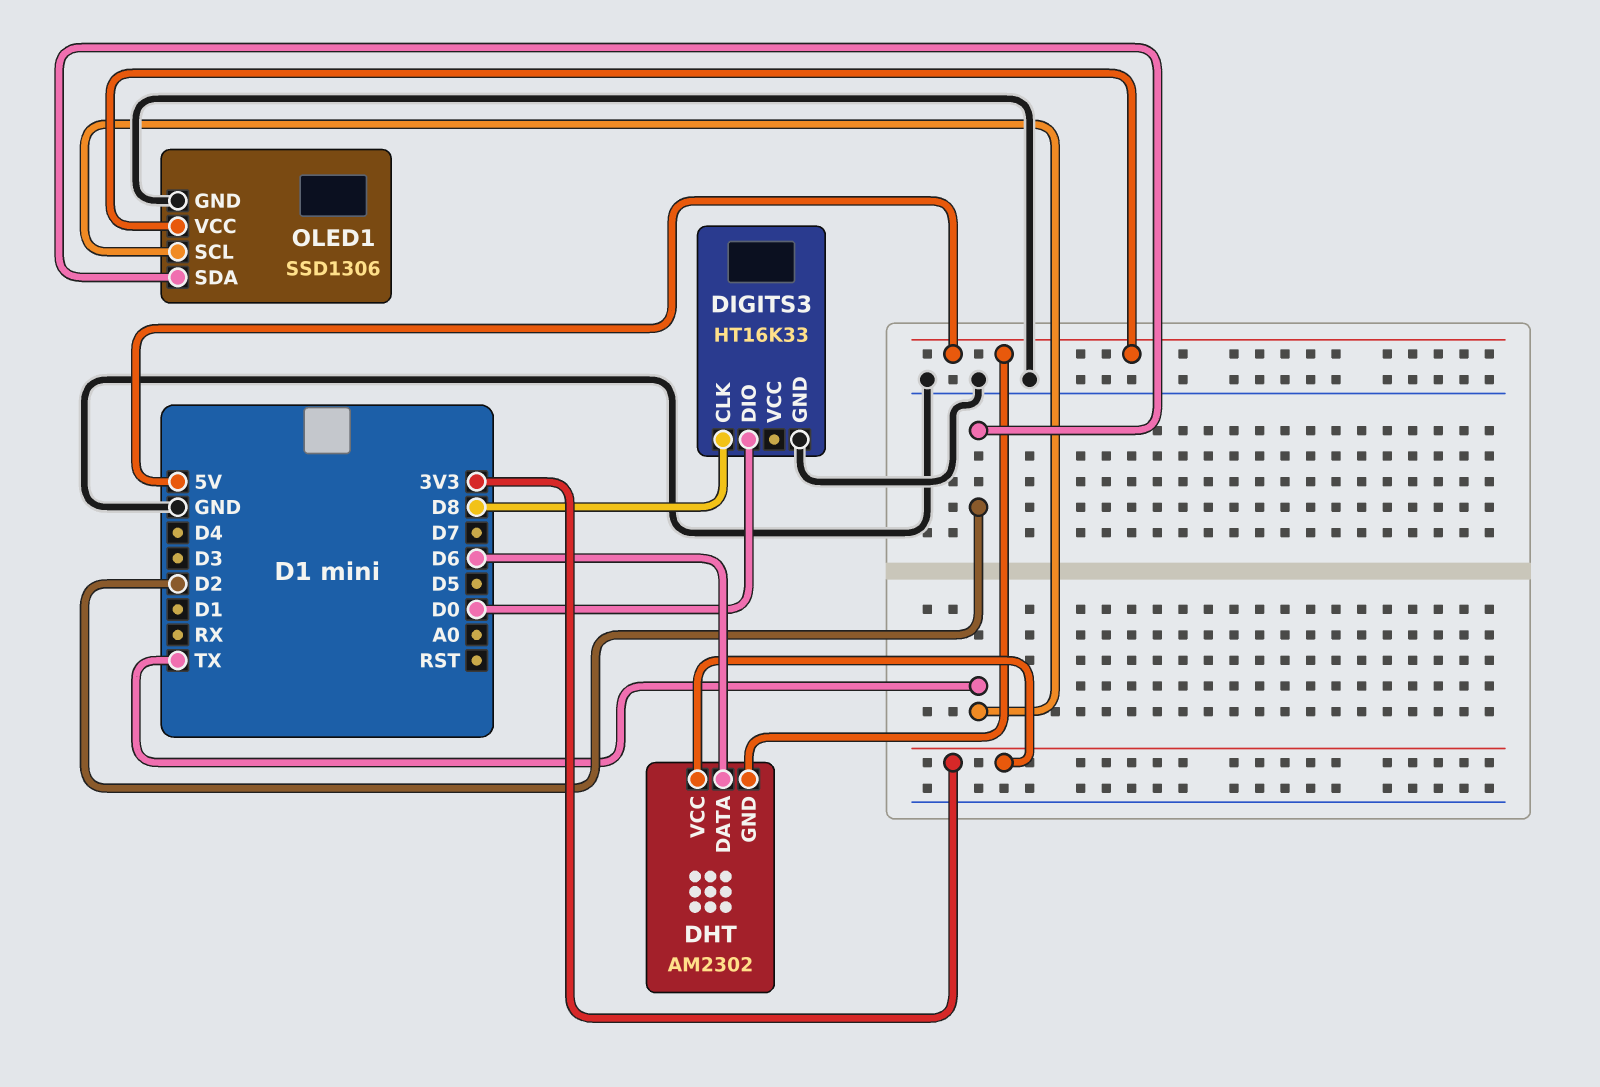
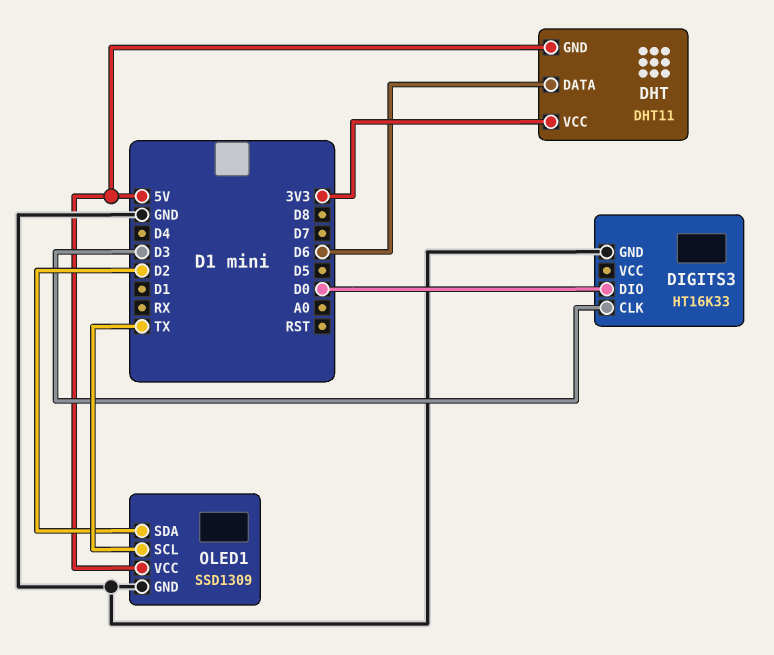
DHT: AM2302 -> DHT11
DIGITS3 pin CLK: D8 -> D3
OLED1: SSD1306 -> SSD1309

